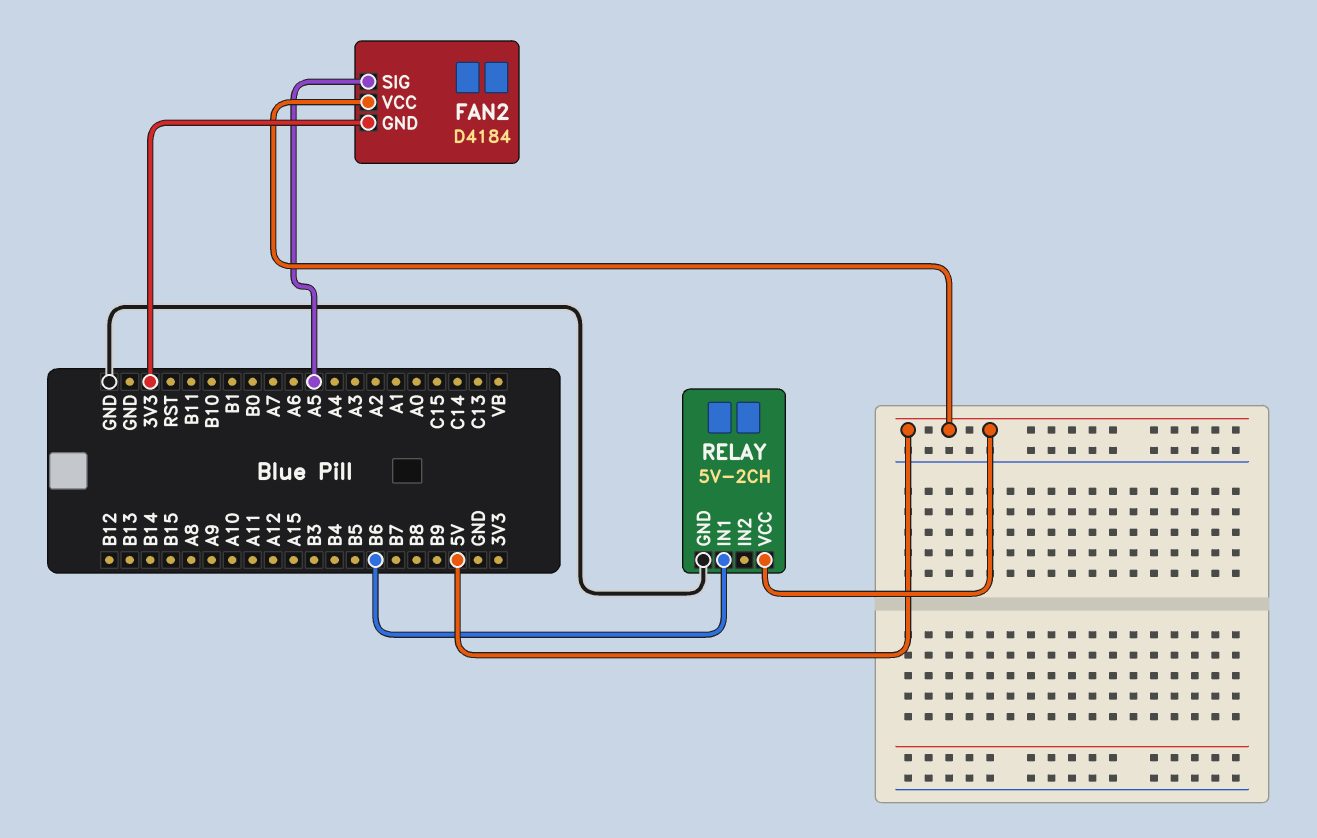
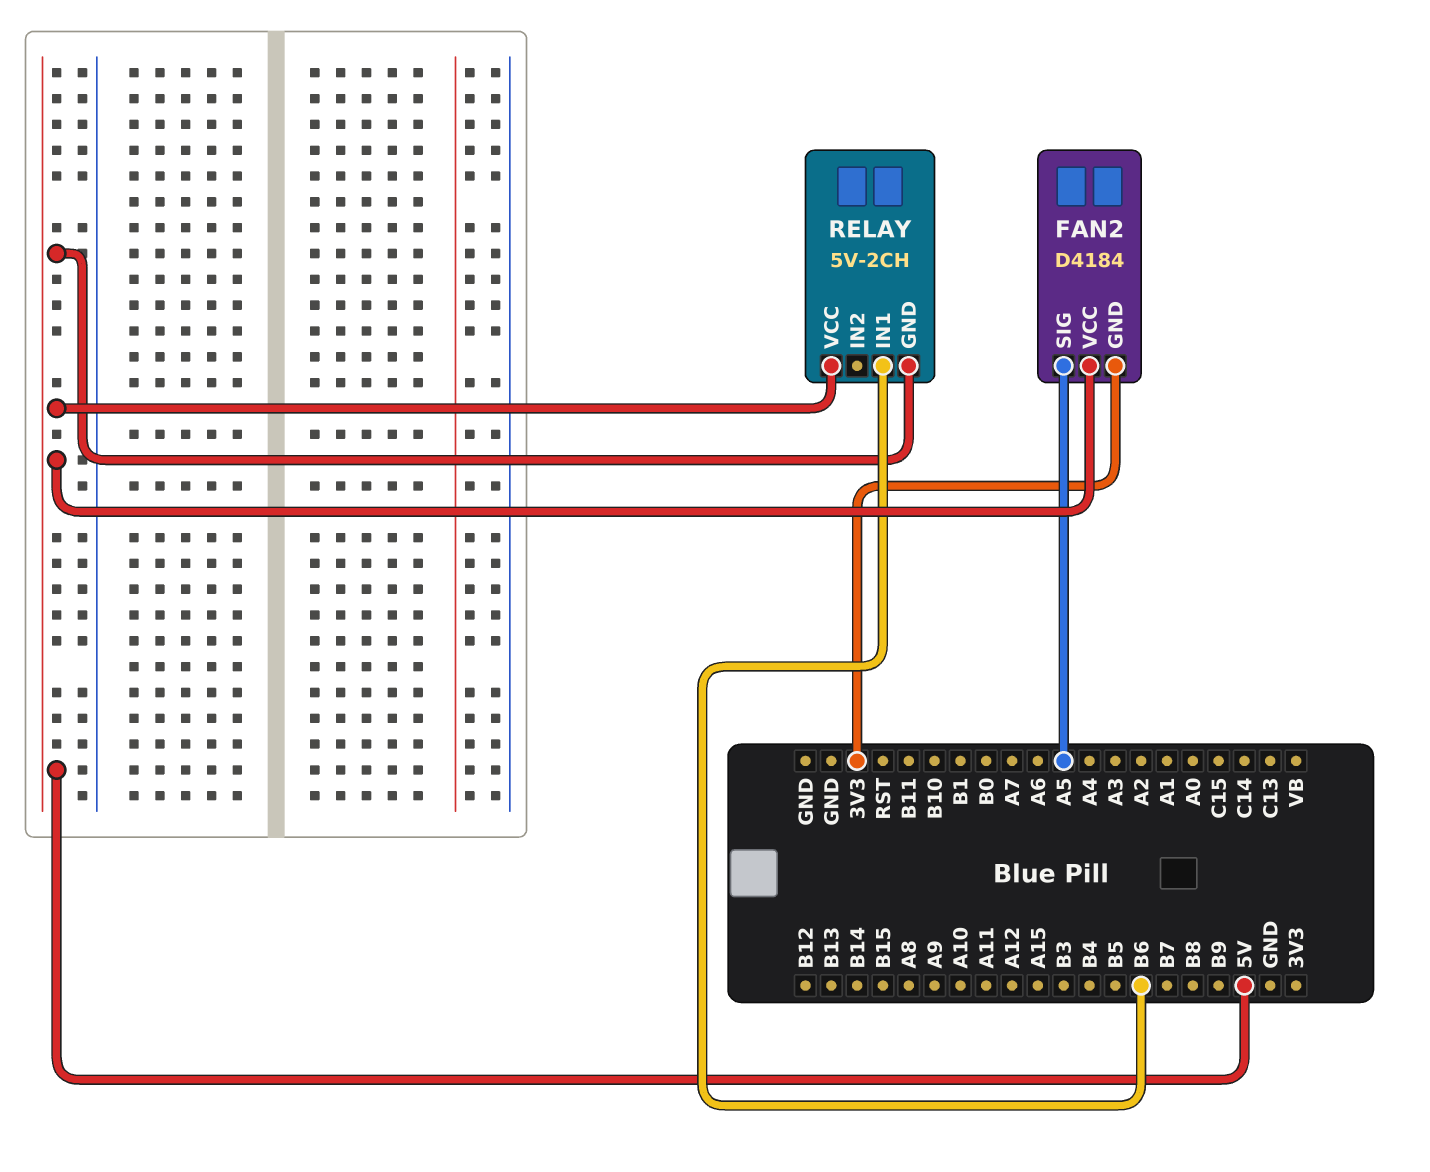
RELAY pin GND: GND -> 5V

